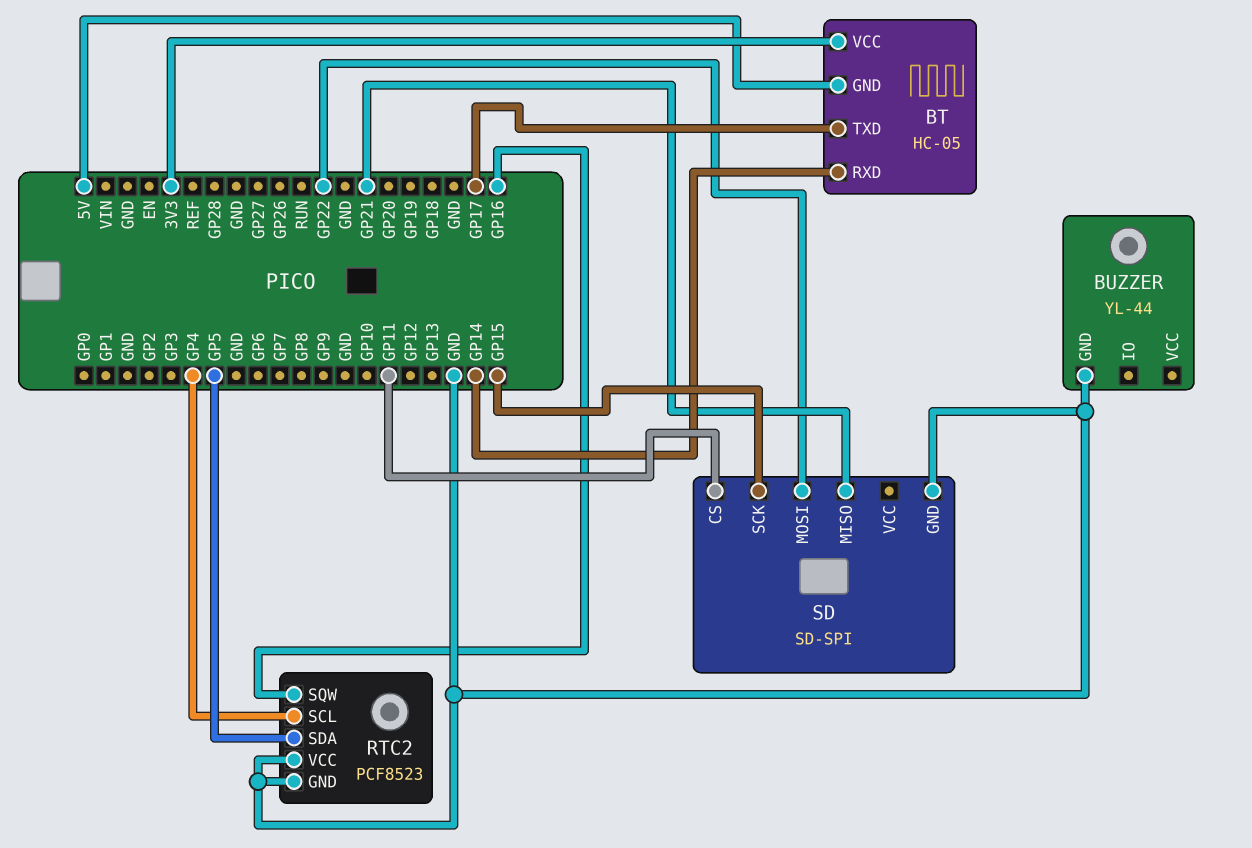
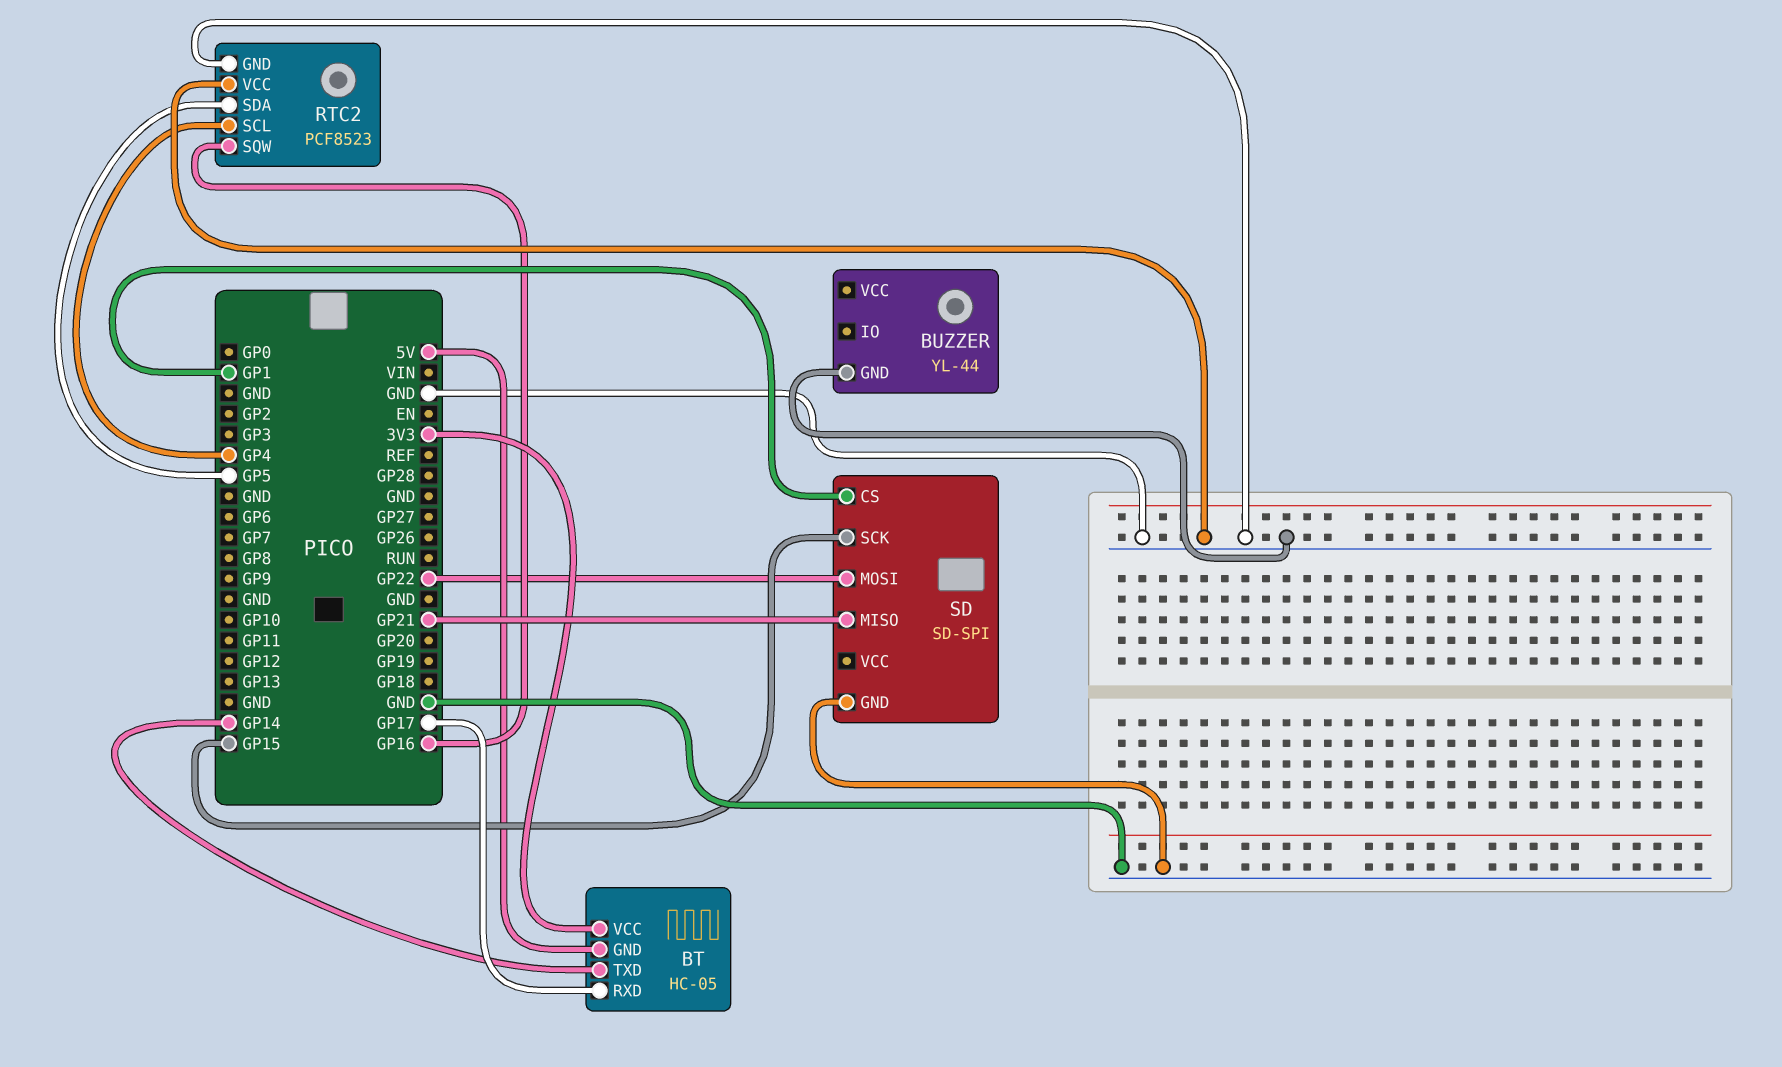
BT pin RXD: GP14 -> GP17
BT pin TXD: GP17 -> GP14
SD pin CS: GP11 -> GP1

